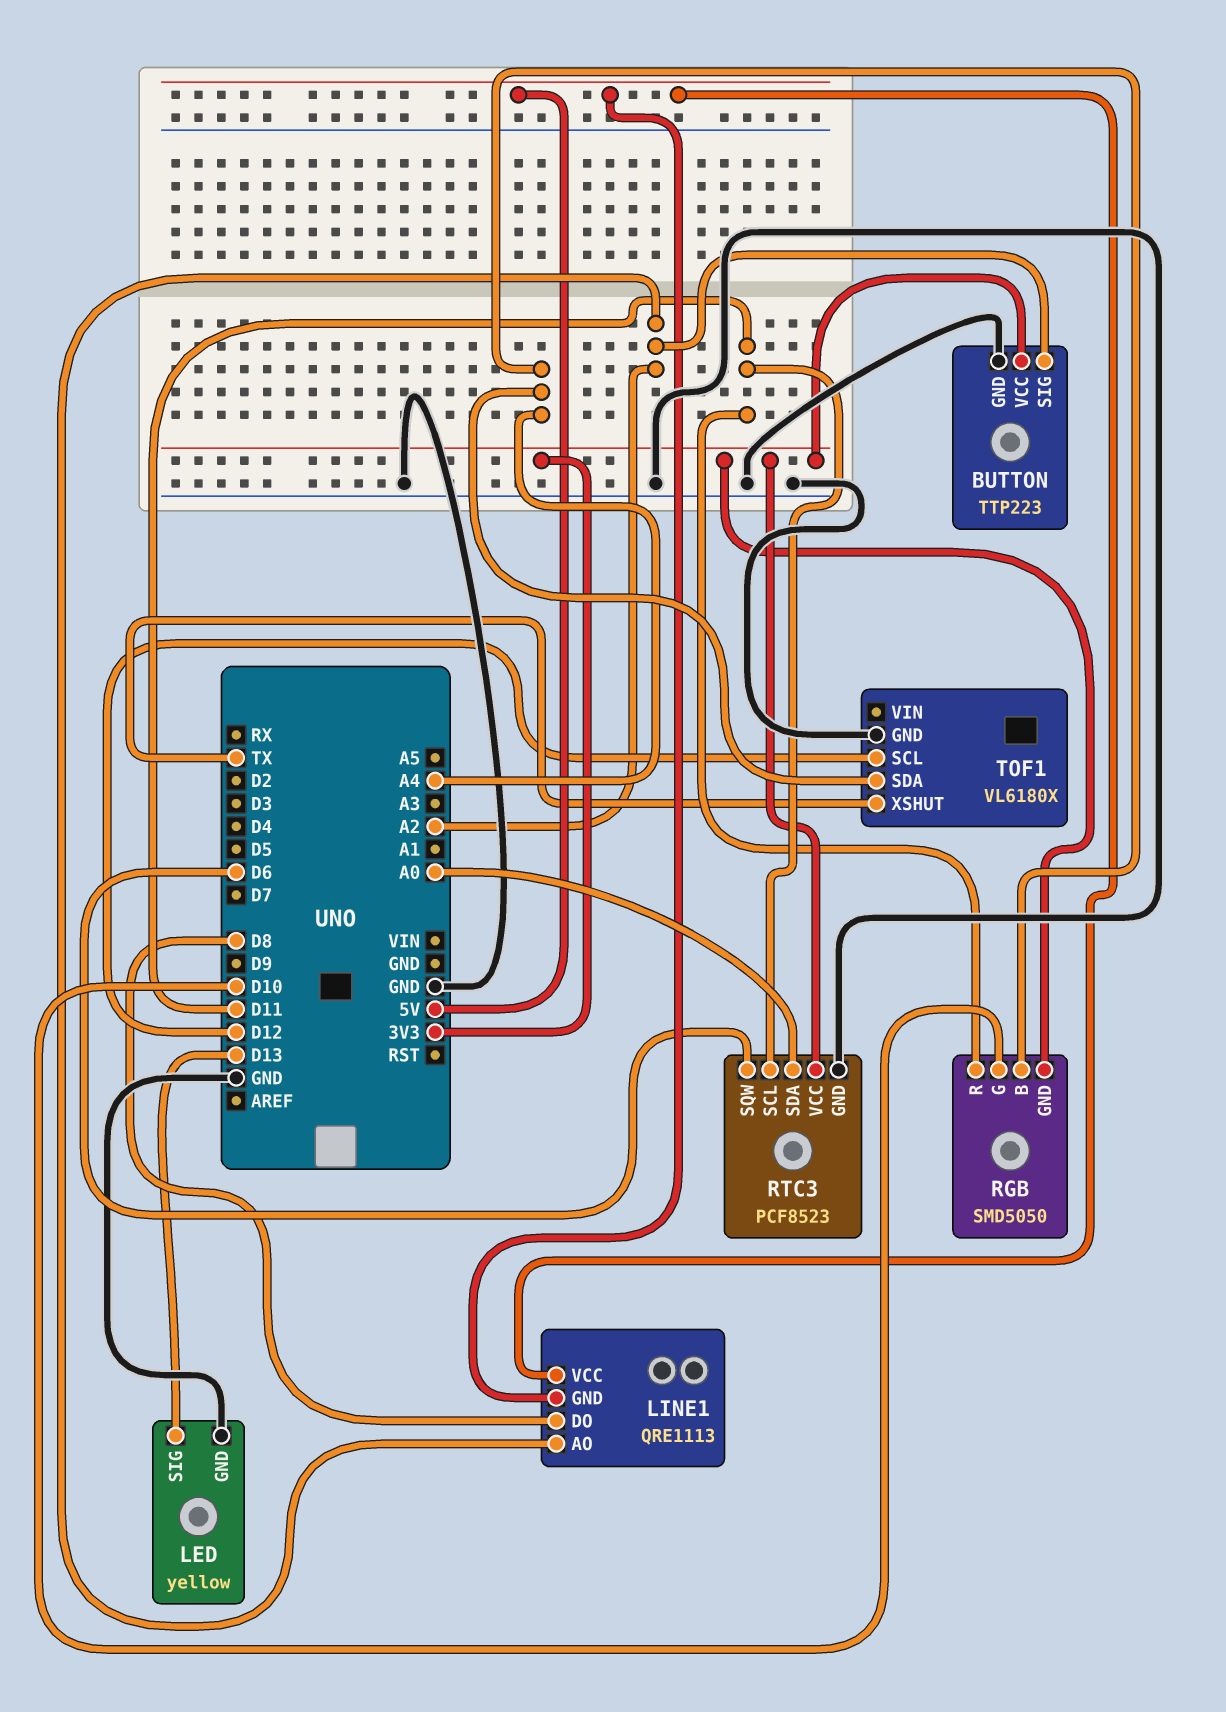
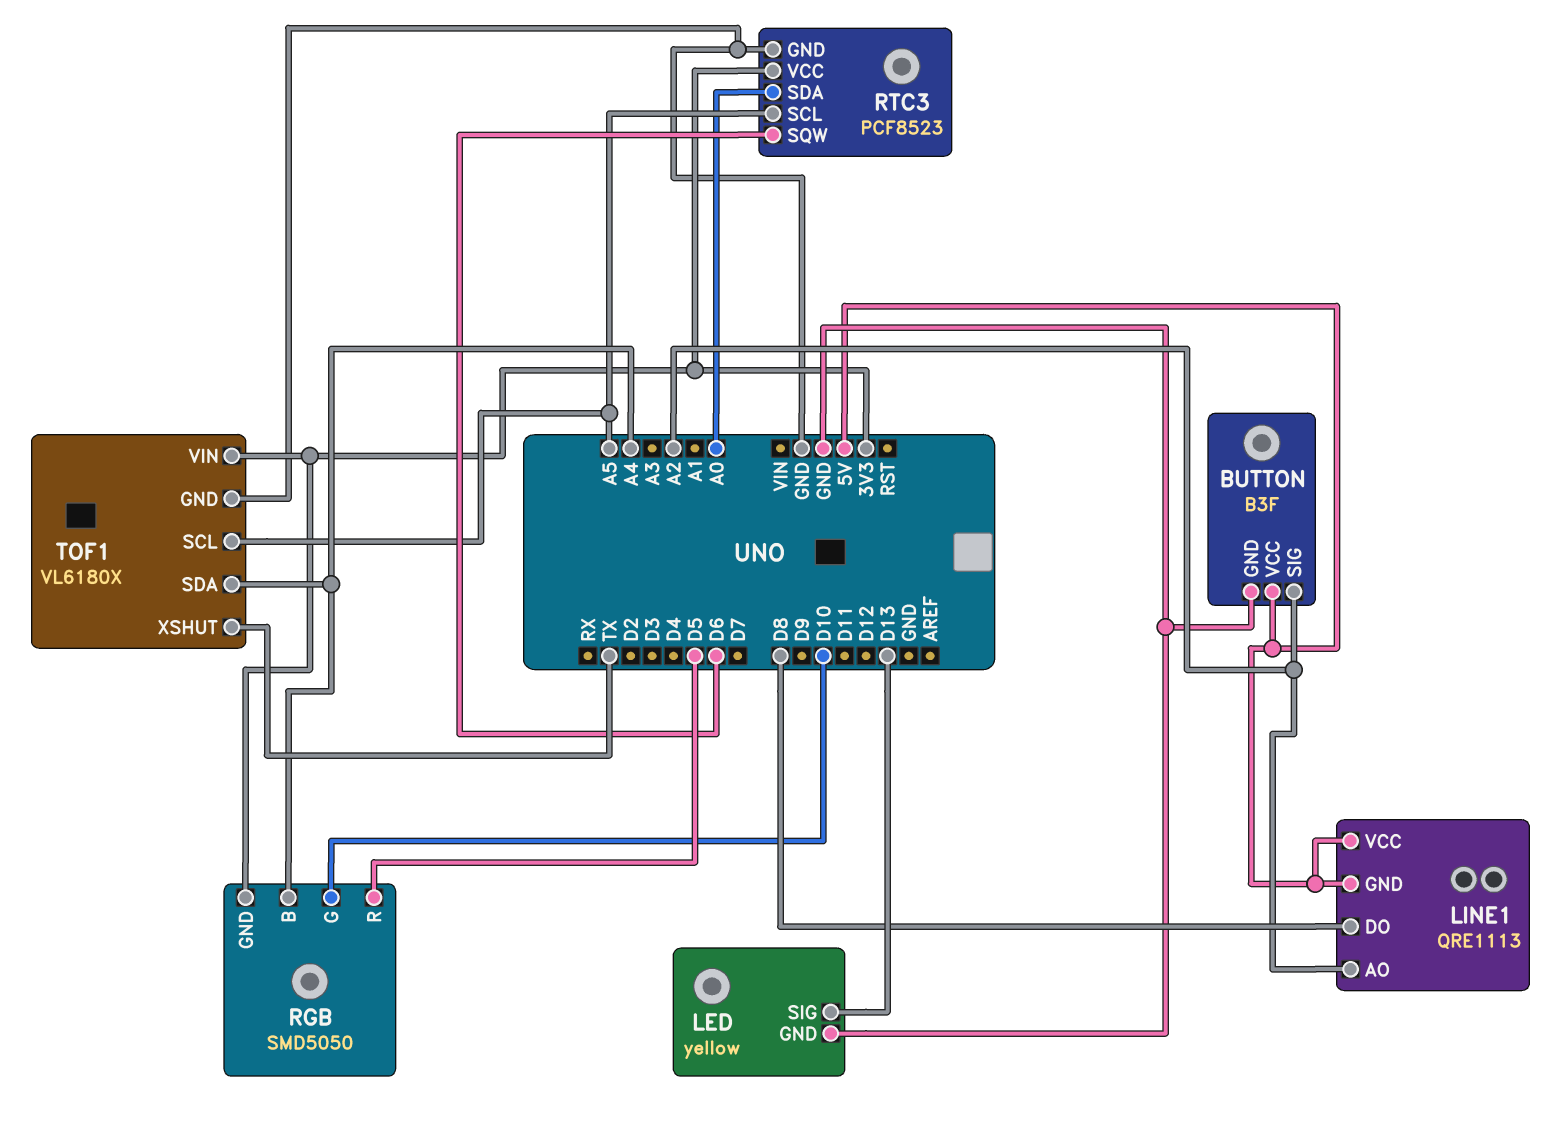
BUTTON: TTP223 -> B3F
BUTTON pin VCC: 3V3 -> 5V
RGB pin R: D11 -> D5
RTC3 pin SCL: D11 -> A5
TOF1 pin SCL: D12 -> A5
TOF1 pin VIN: none -> 3V3

